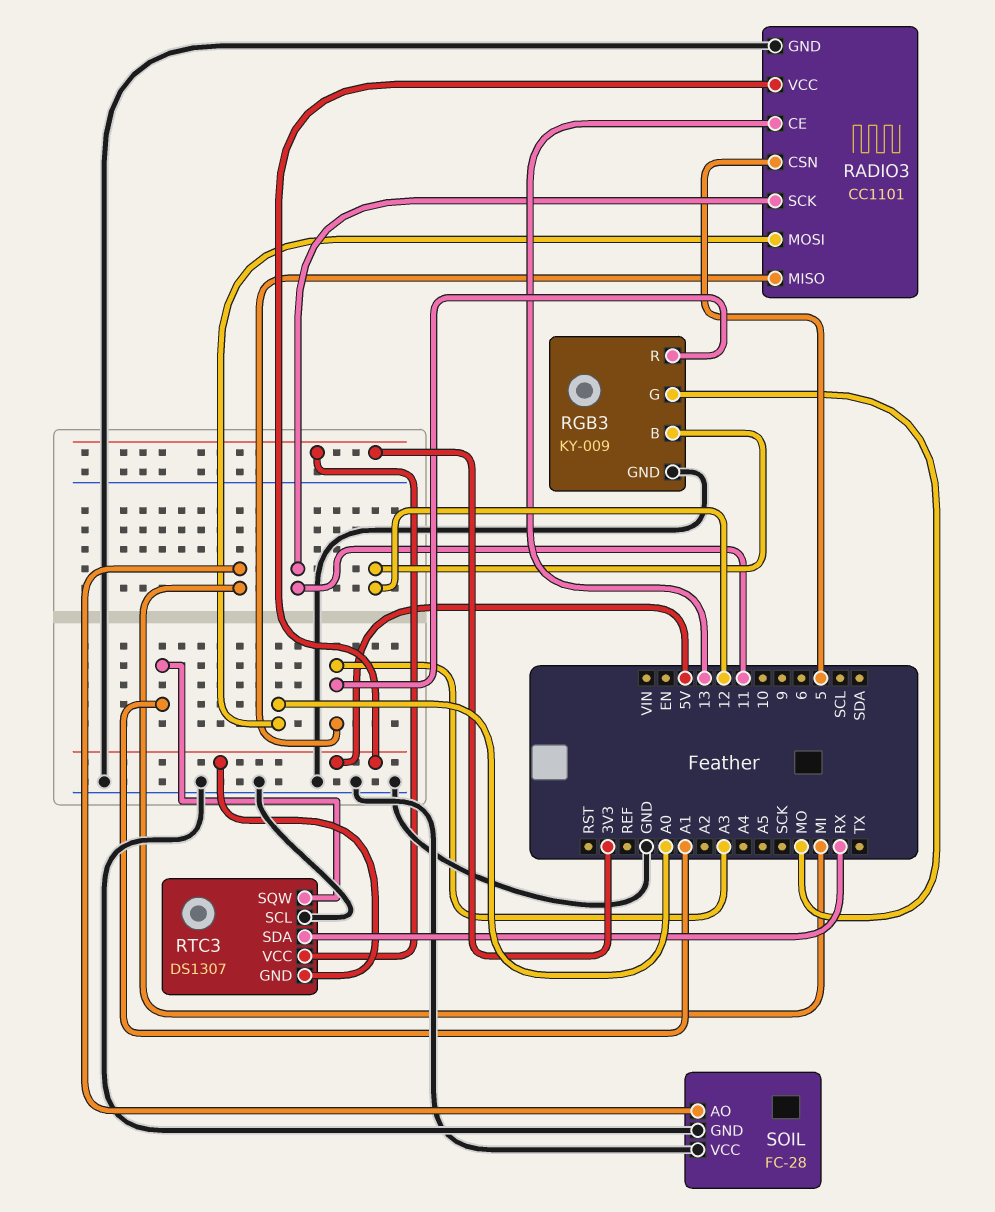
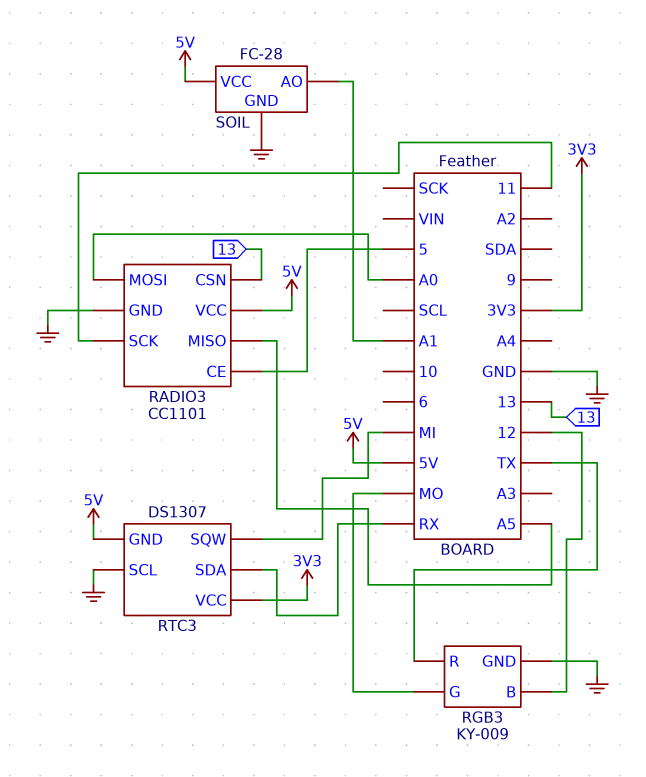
RADIO3 pin CE: 13 -> 5
RADIO3 pin CSN: 5 -> 13
RADIO3 pin MISO: A3 -> A5
RGB3 pin R: A3 -> TX
RTC3 pin SQW: A1 -> MI
SOIL pin AO: MI -> A1
SOIL pin VCC: GND -> 5V

